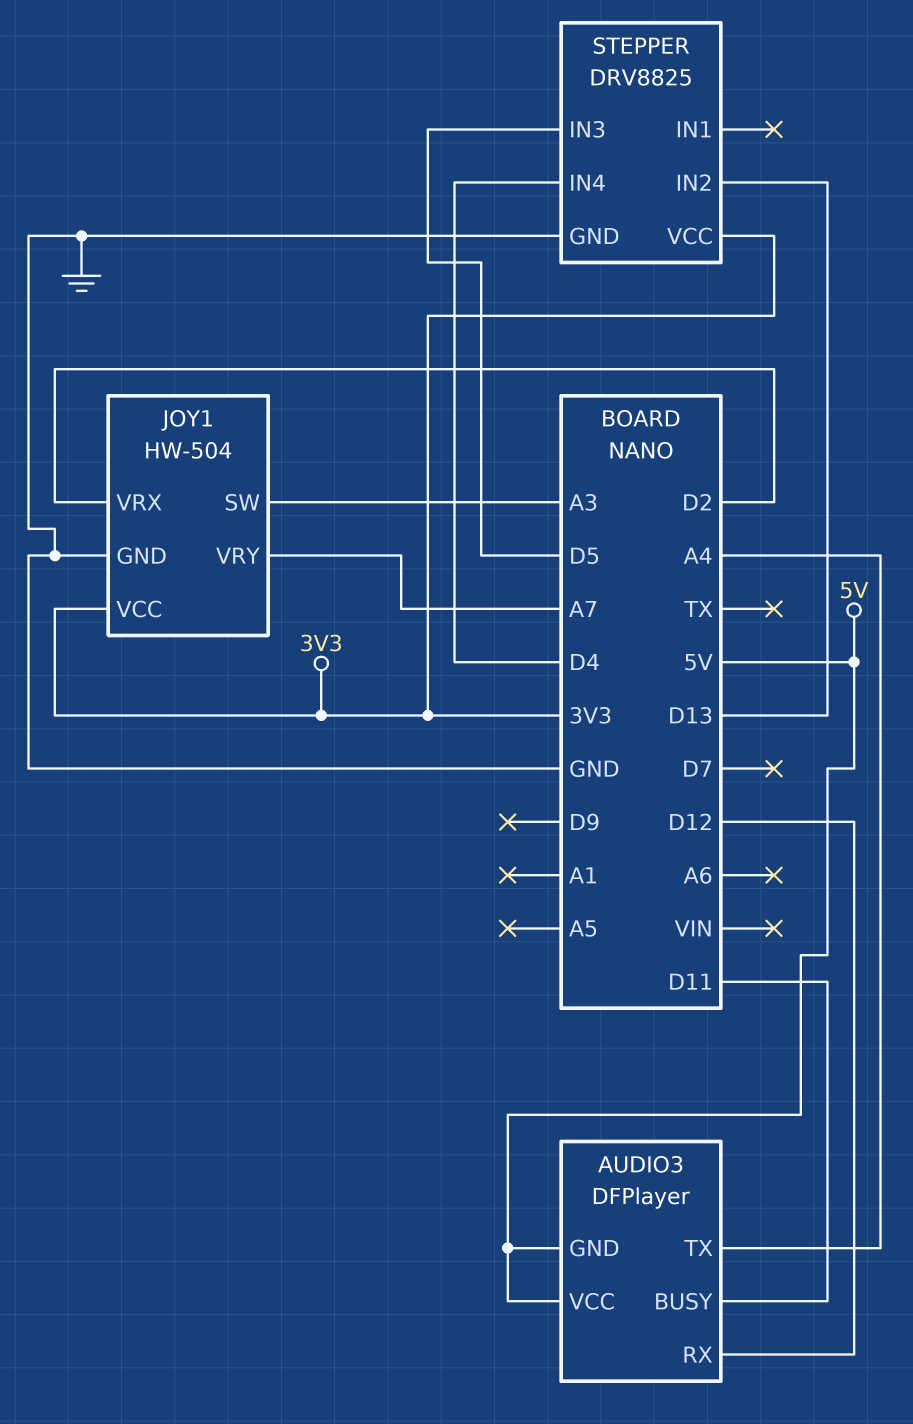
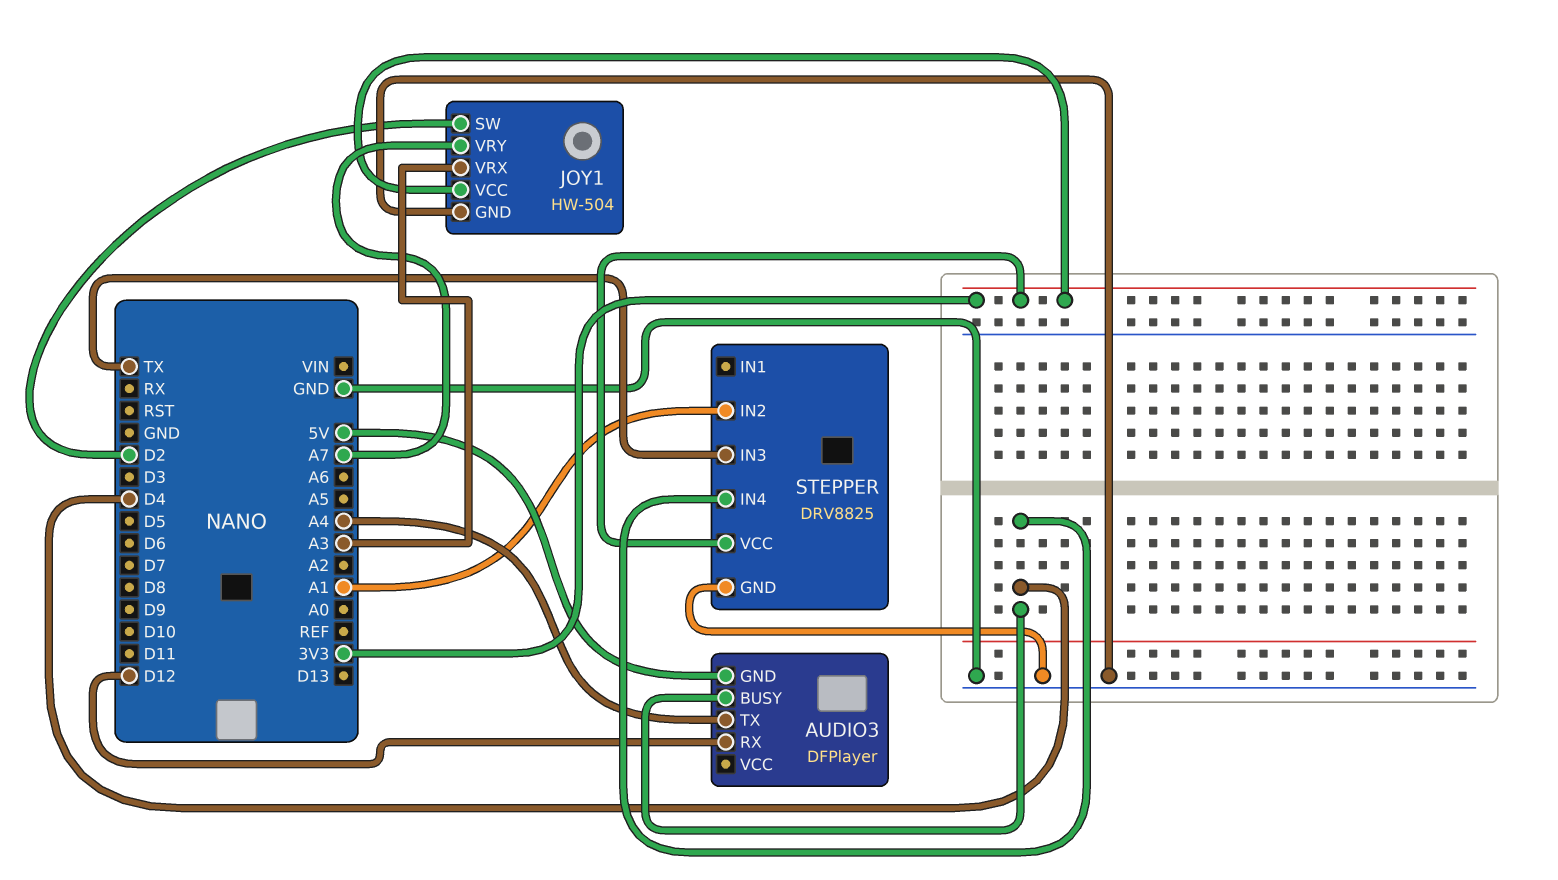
AUDIO3 pin BUSY: D11 -> D4
AUDIO3 pin VCC: 5V -> none
JOY1 pin SW: A3 -> D2
JOY1 pin VRX: D2 -> A3
STEPPER pin IN2: D13 -> A1
STEPPER pin IN3: D5 -> TX

